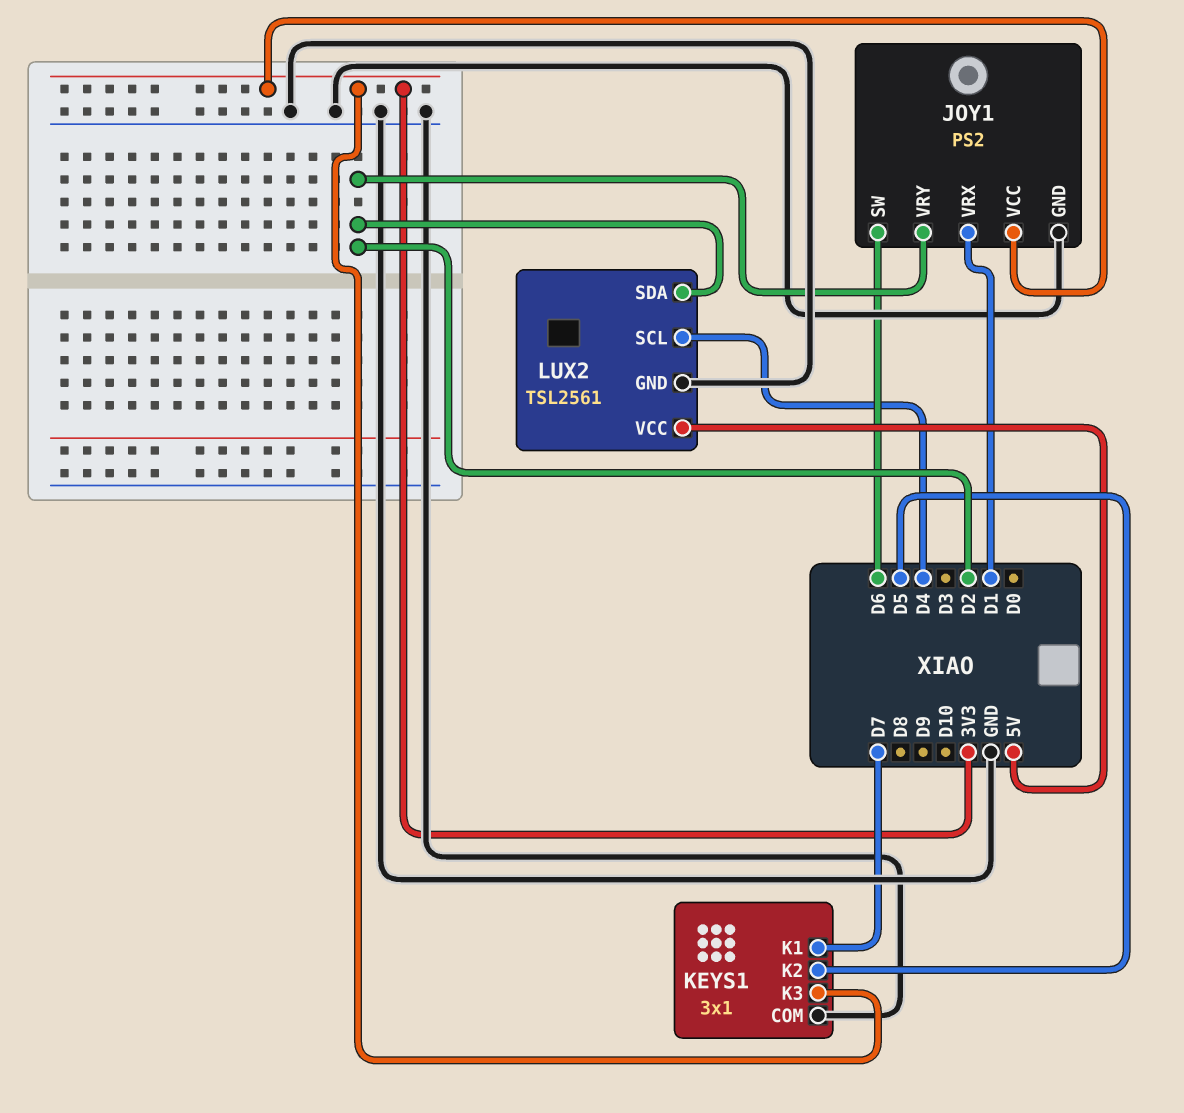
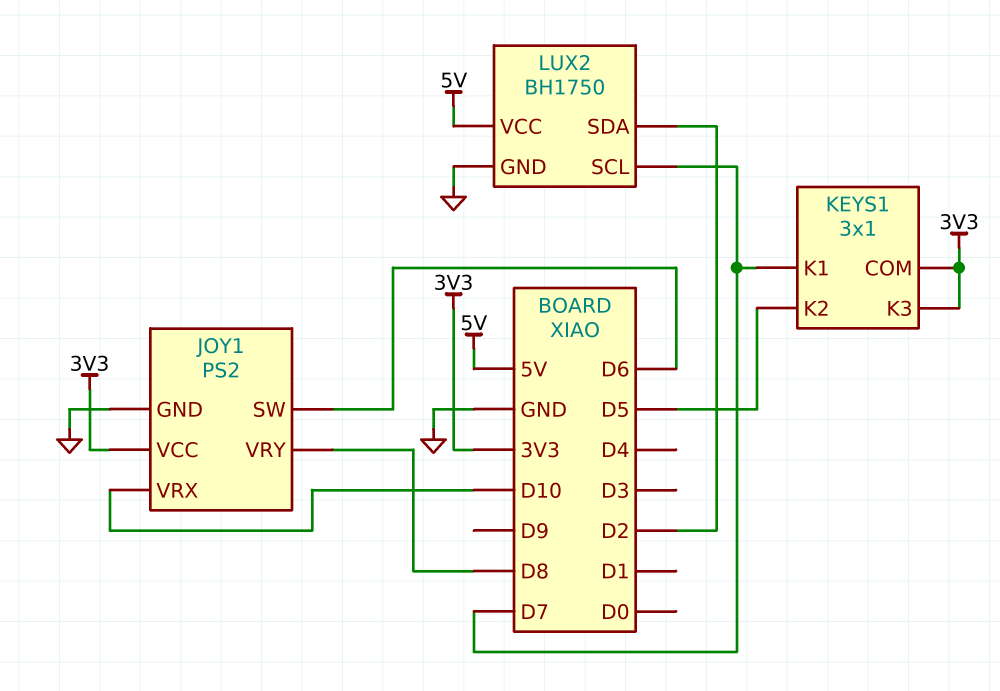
JOY1 pin VRX: D1 -> D10
JOY1 pin VRY: D2 -> D8
KEYS1 pin COM: GND -> 3V3
LUX2: TSL2561 -> BH1750
LUX2 pin SCL: D4 -> D7

